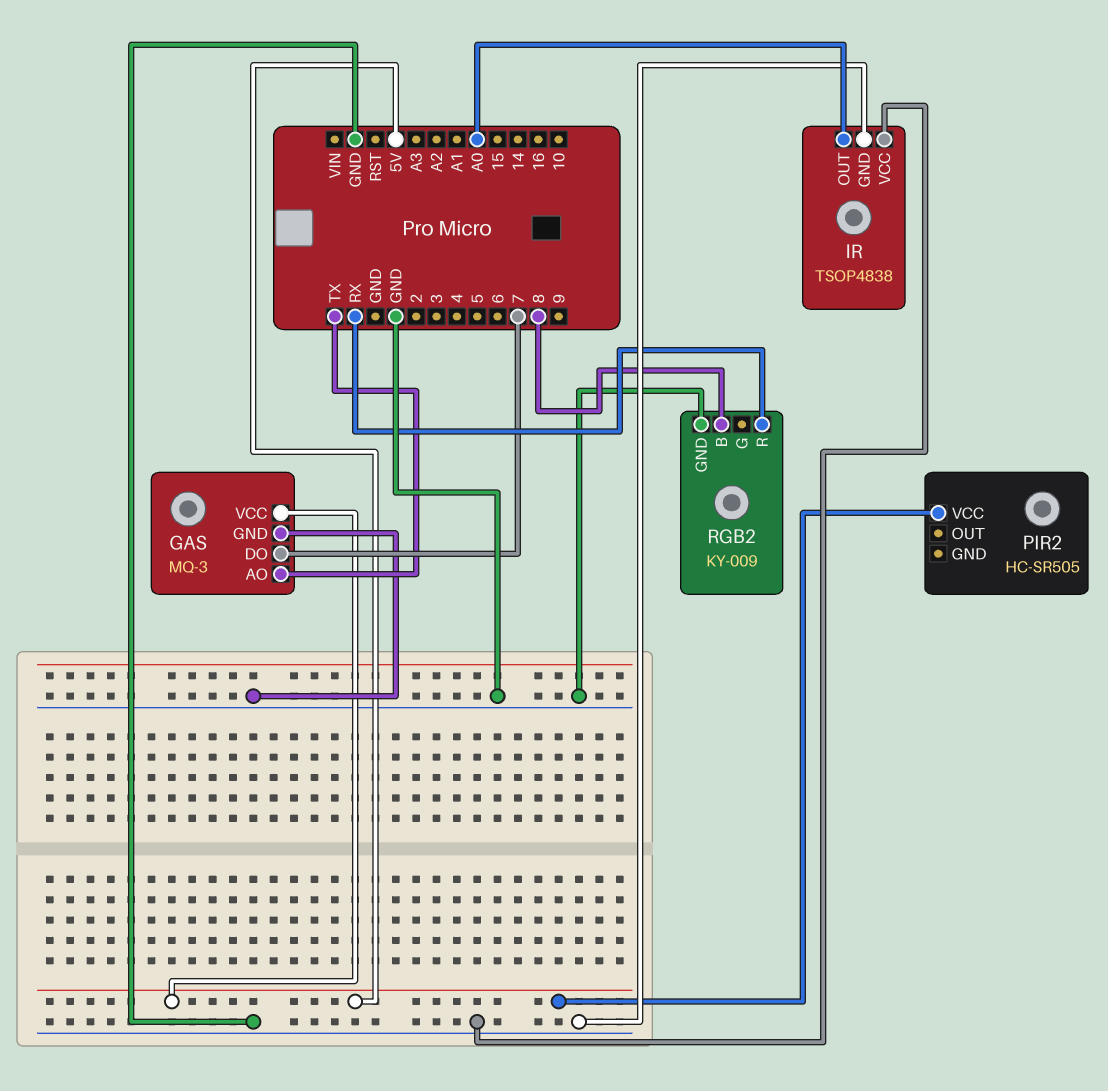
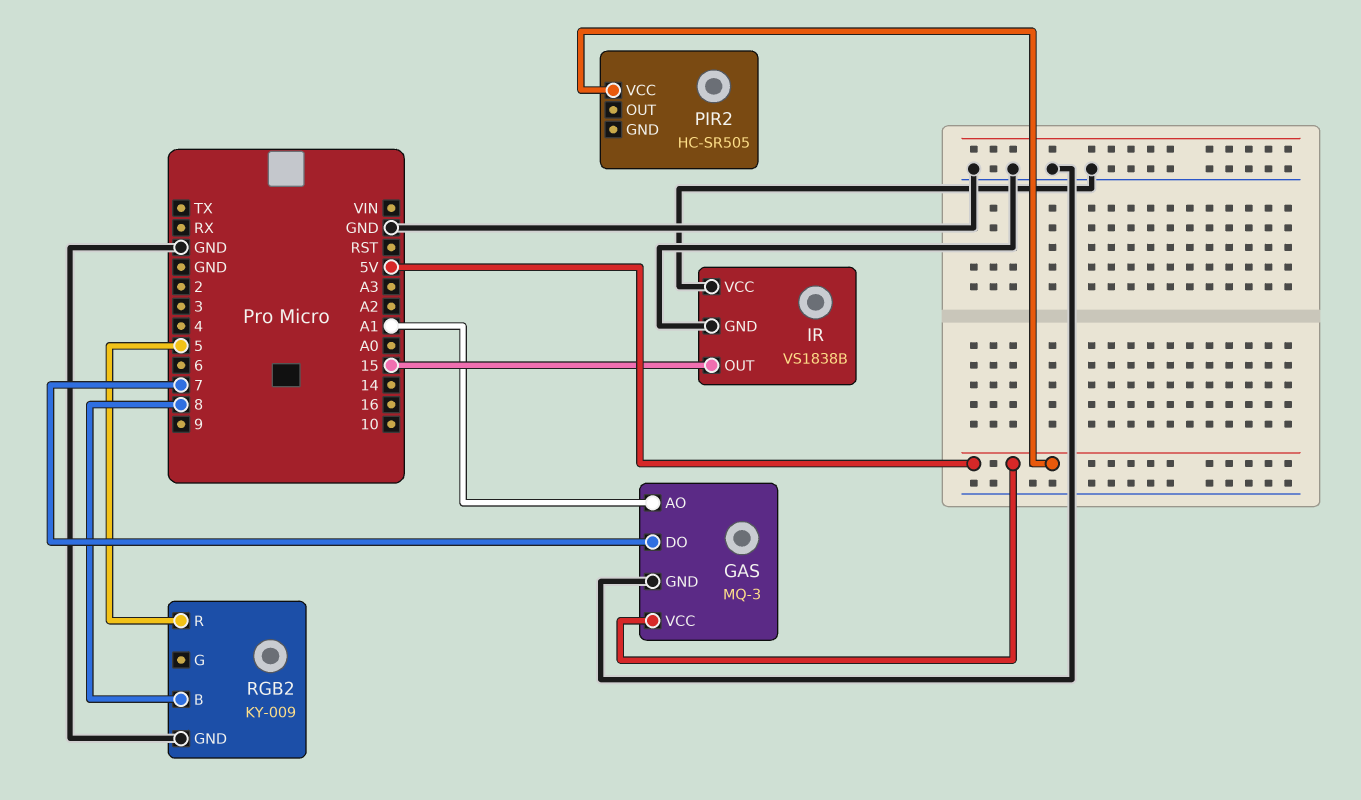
GAS pin AO: TX -> A1
IR: TSOP4838 -> VS1838B
IR pin OUT: A0 -> 15
RGB2 pin R: RX -> 5

